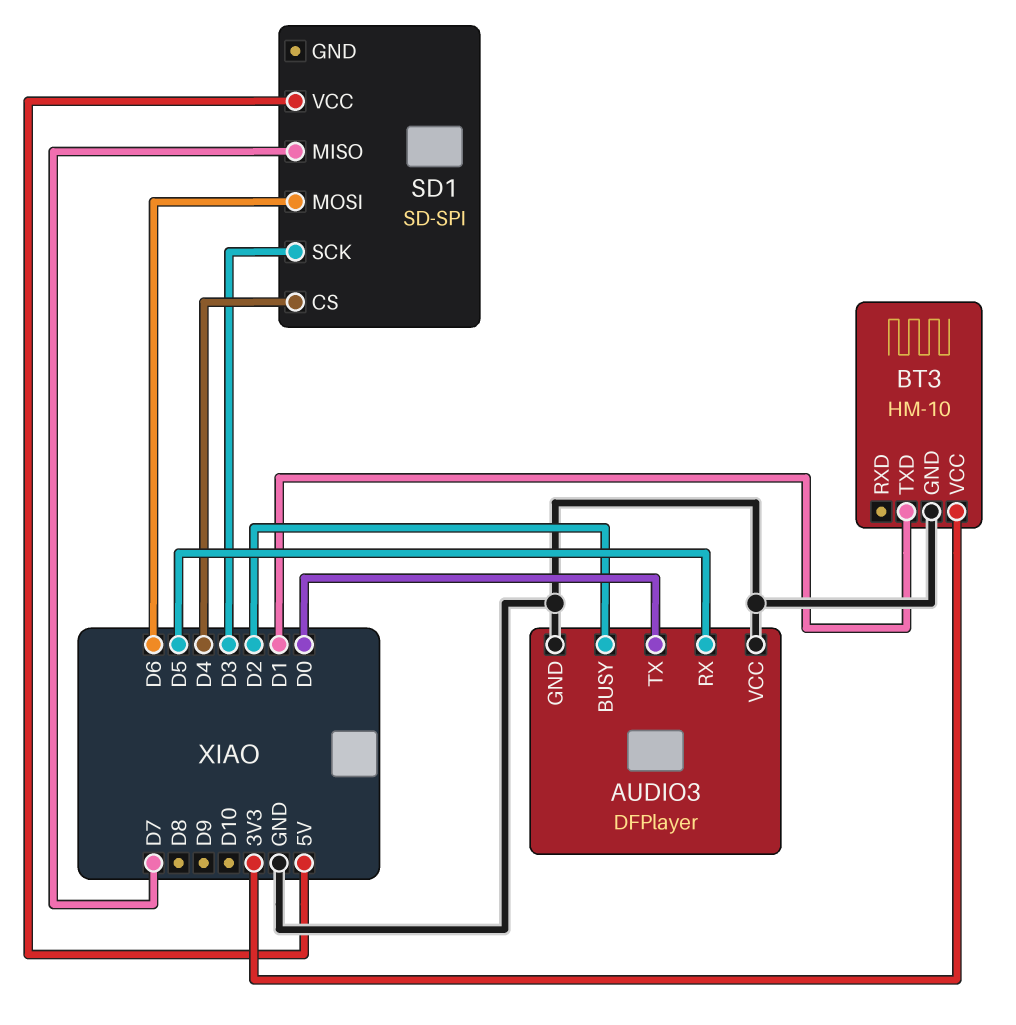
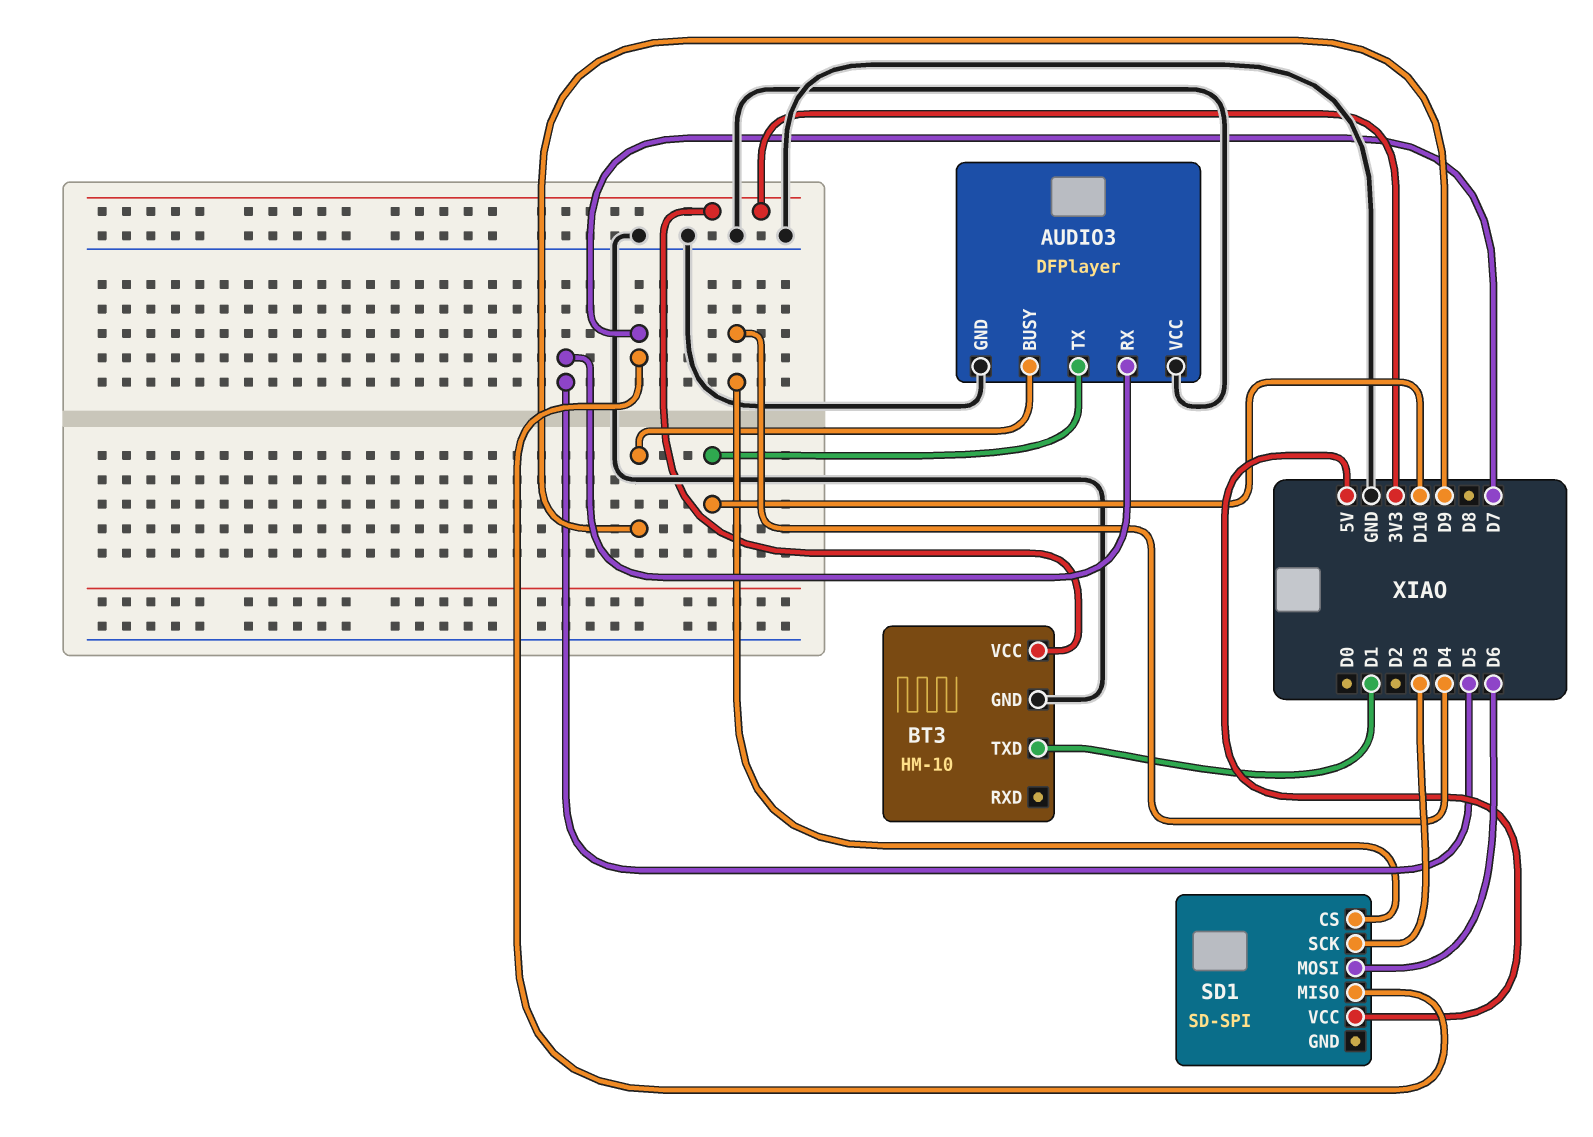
AUDIO3 pin BUSY: D2 -> D9
AUDIO3 pin TX: D0 -> D10

